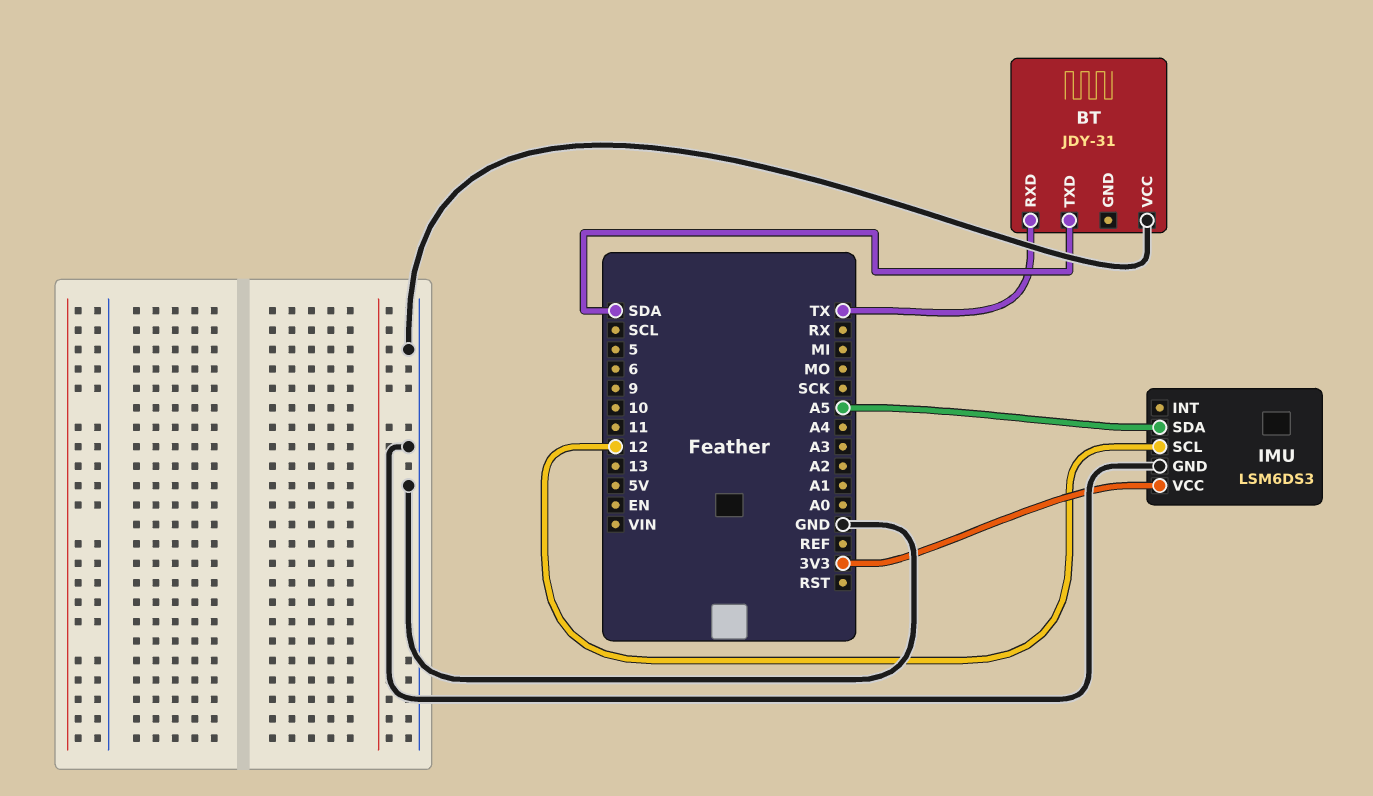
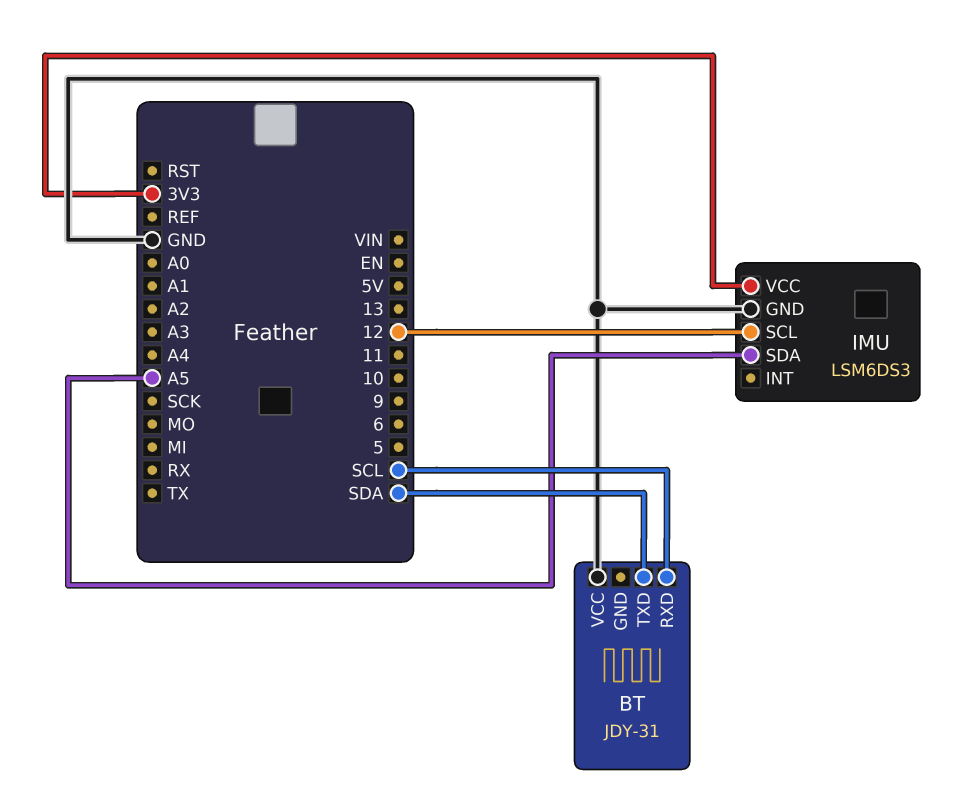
BT pin RXD: TX -> SCL

